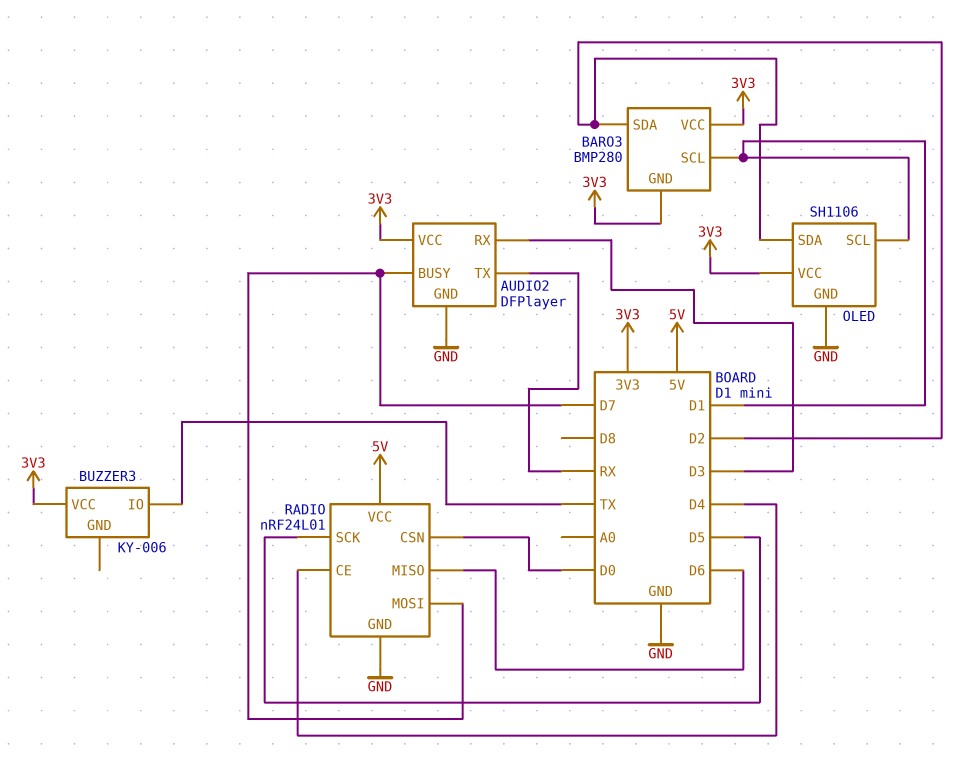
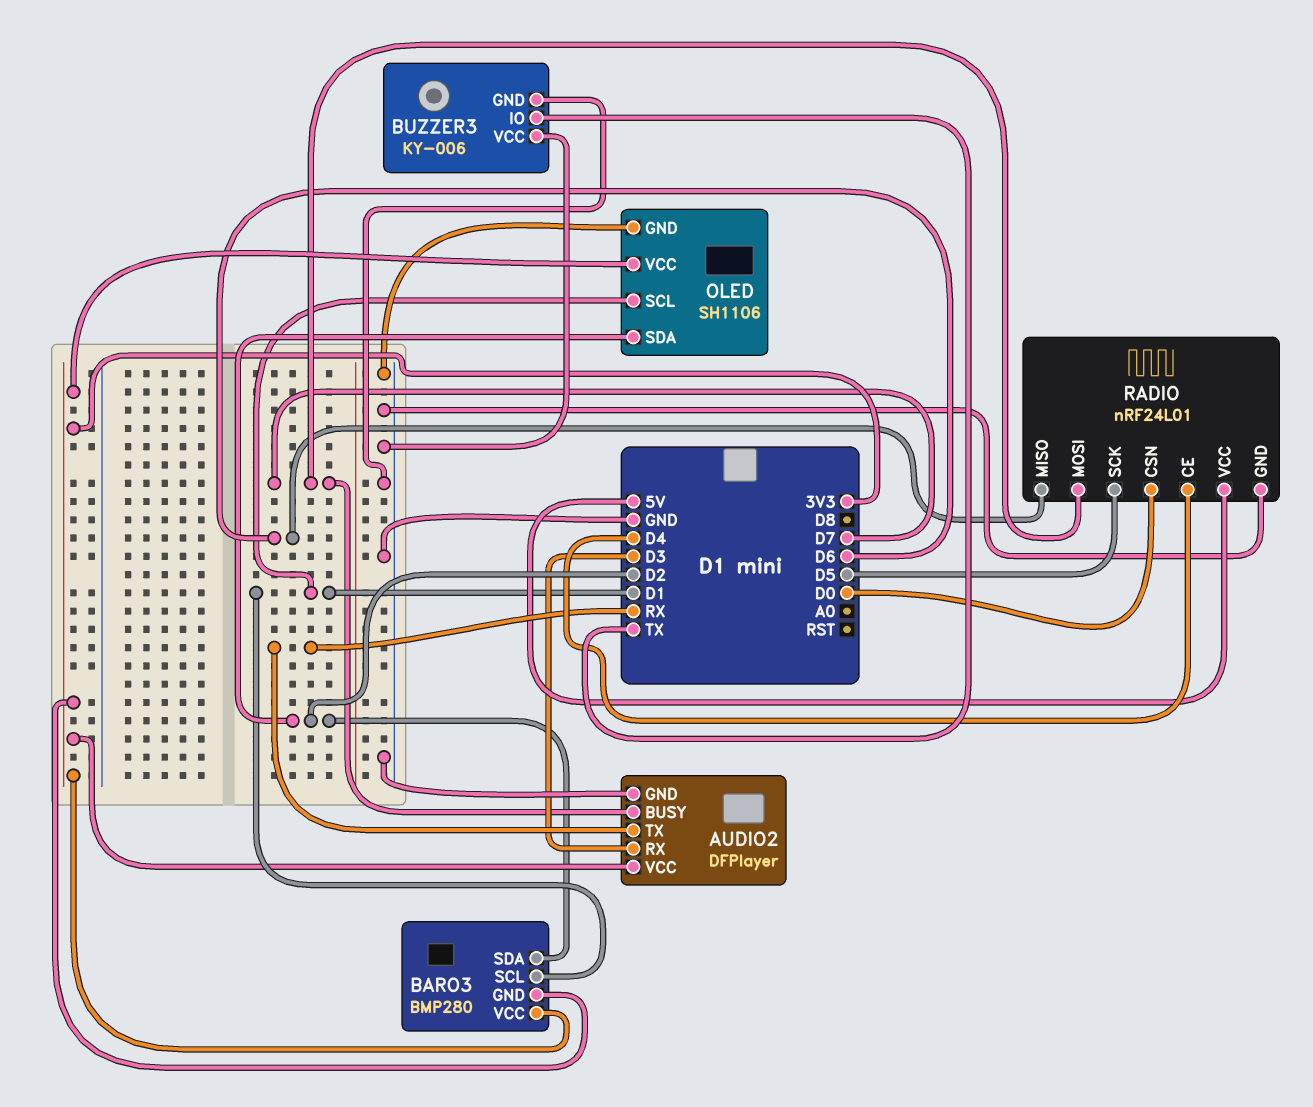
BUZZER3 pin GND: none -> GND
BUZZER3 pin VCC: 3V3 -> GND

